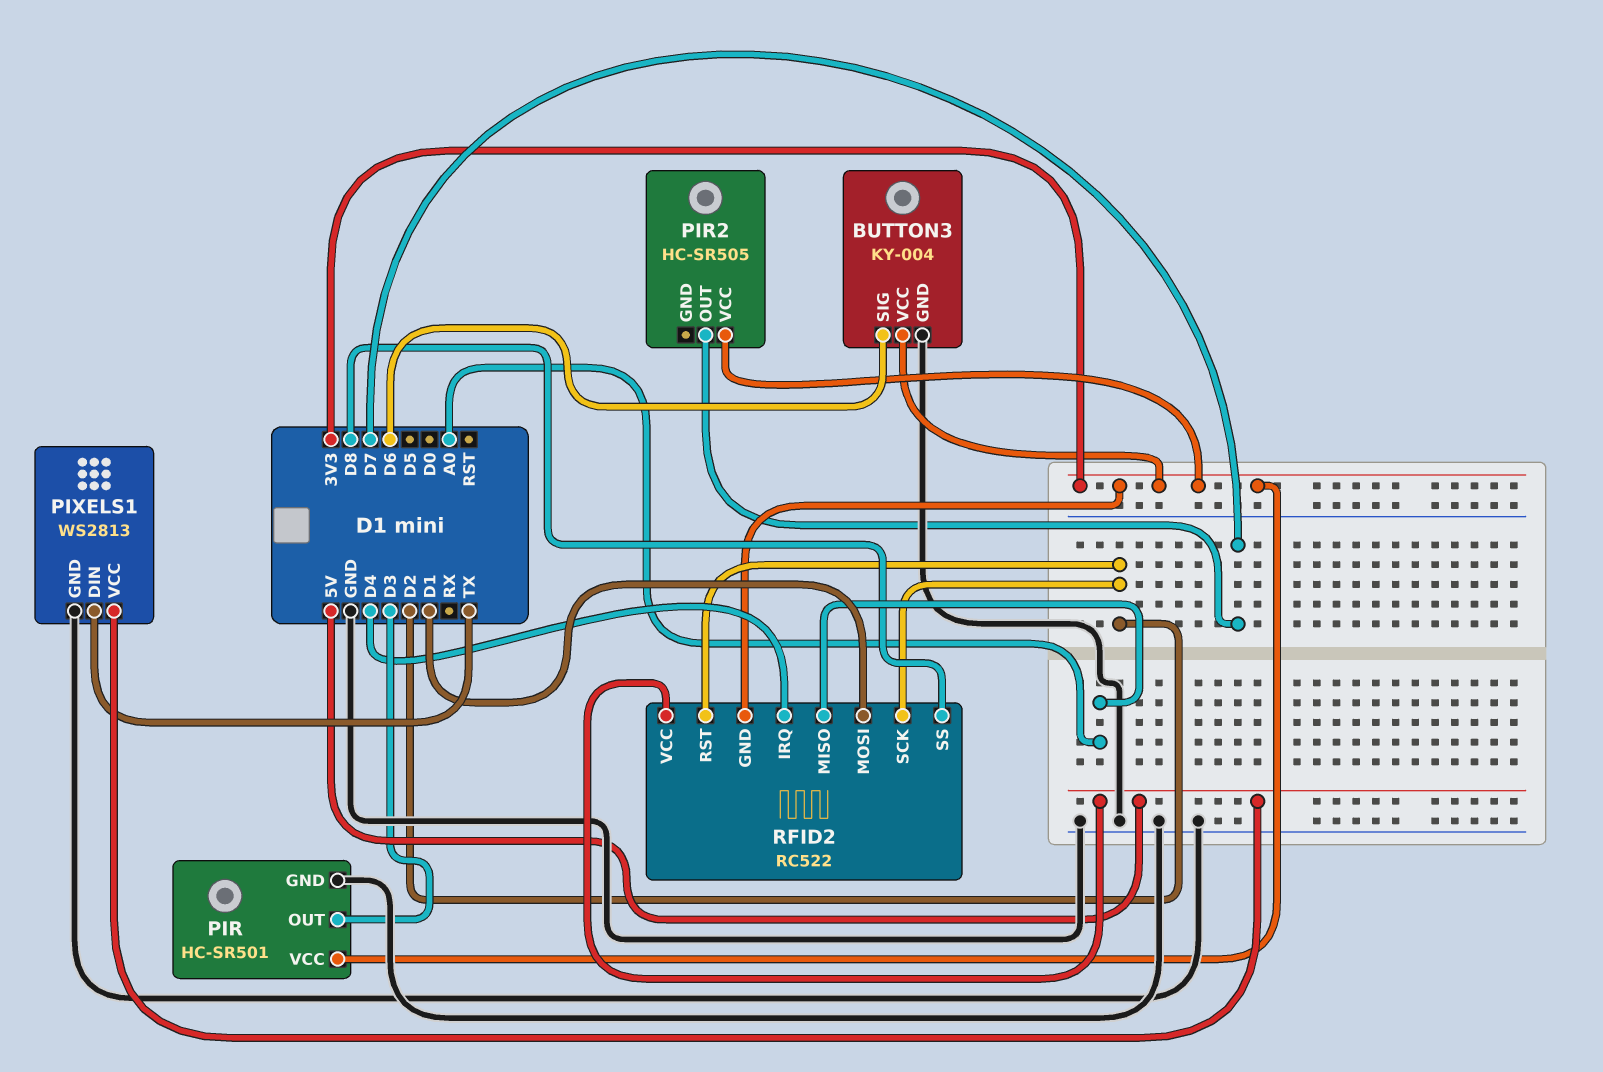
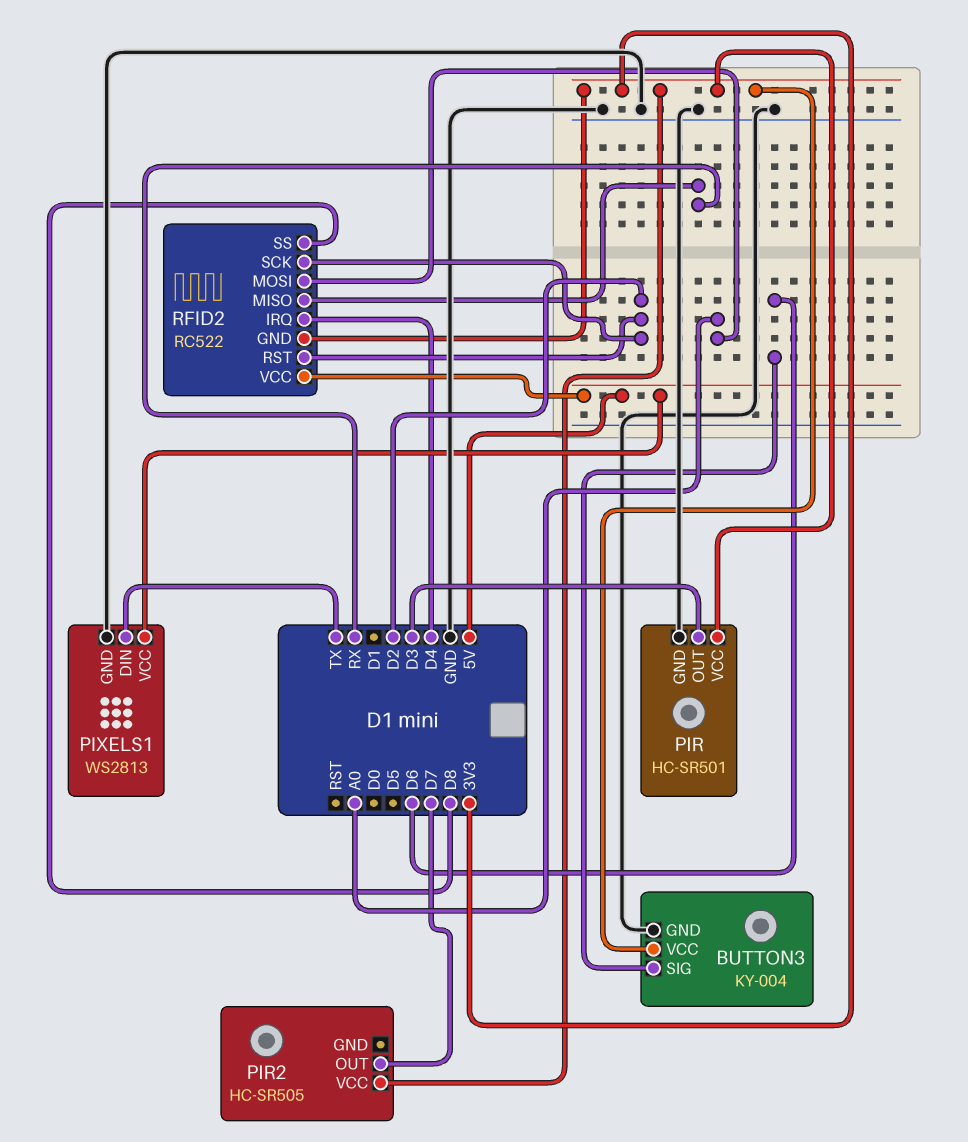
RFID2 pin MISO: A0 -> RX
RFID2 pin MOSI: D1 -> A0

